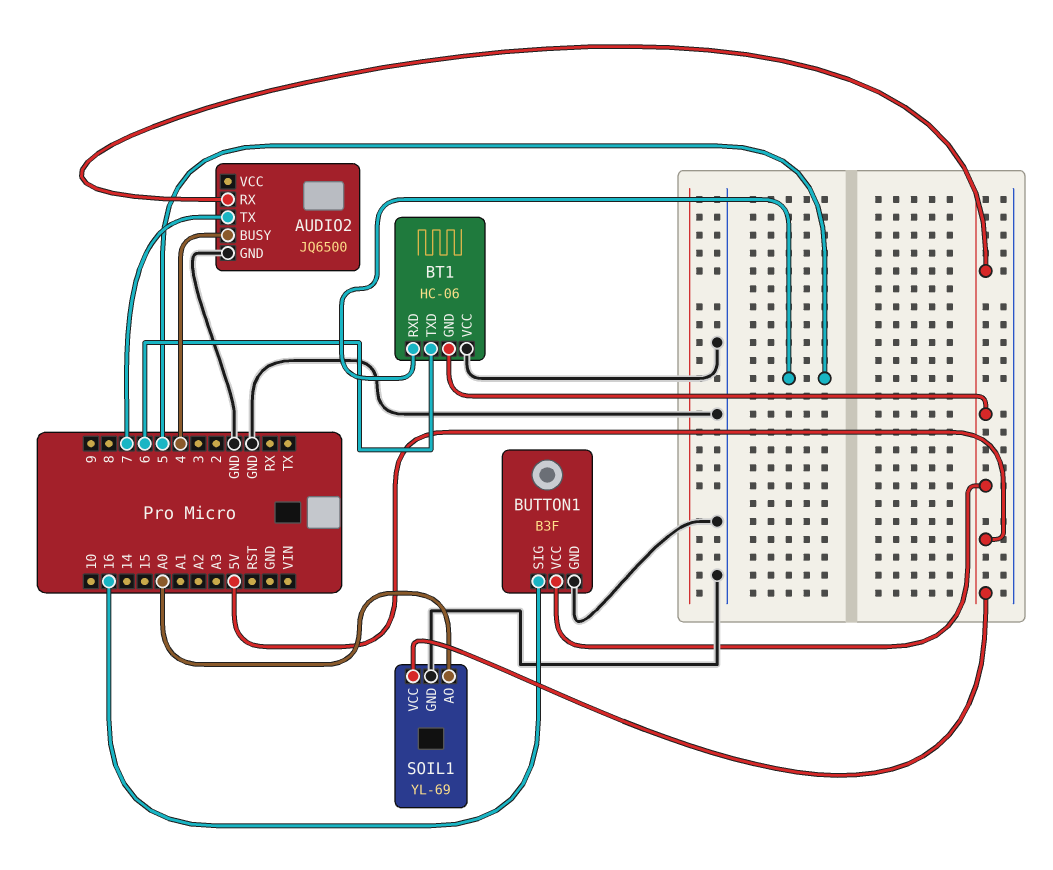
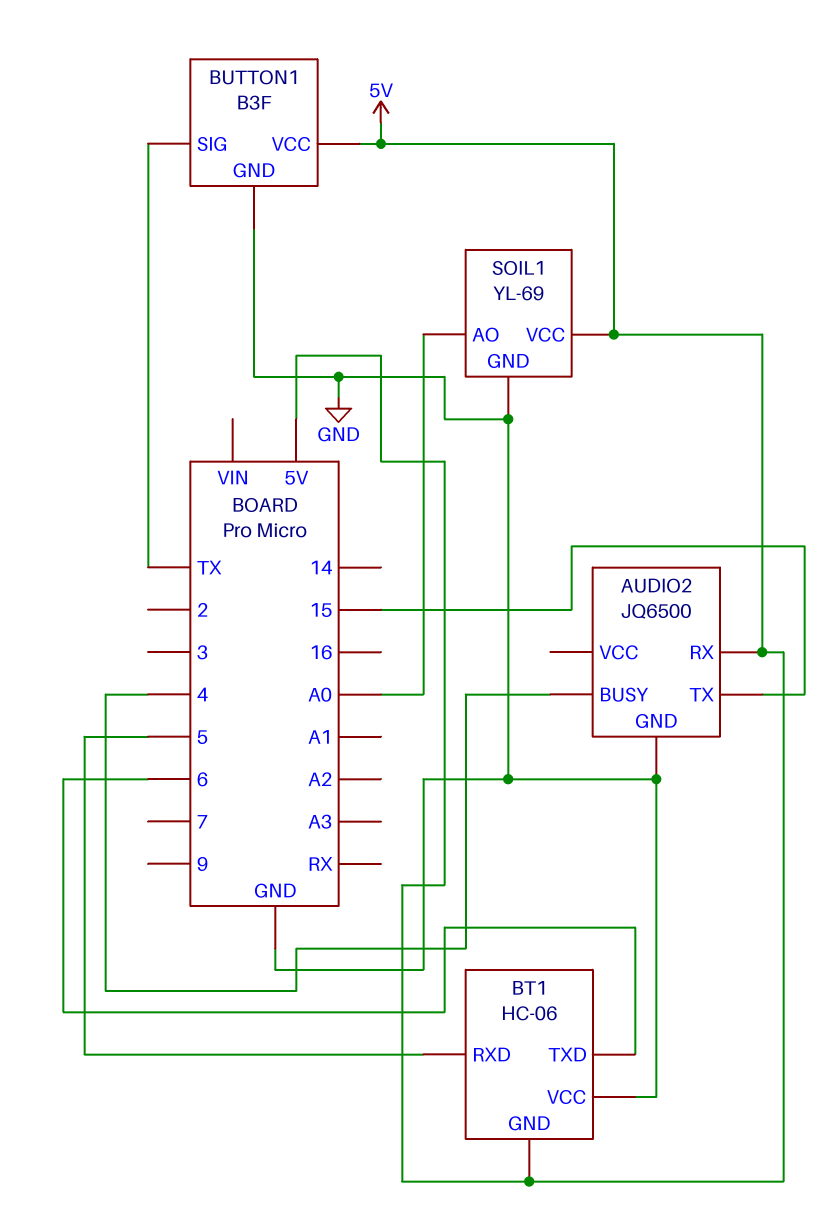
AUDIO2 pin TX: 7 -> 15
BUTTON1 pin SIG: 16 -> TX

